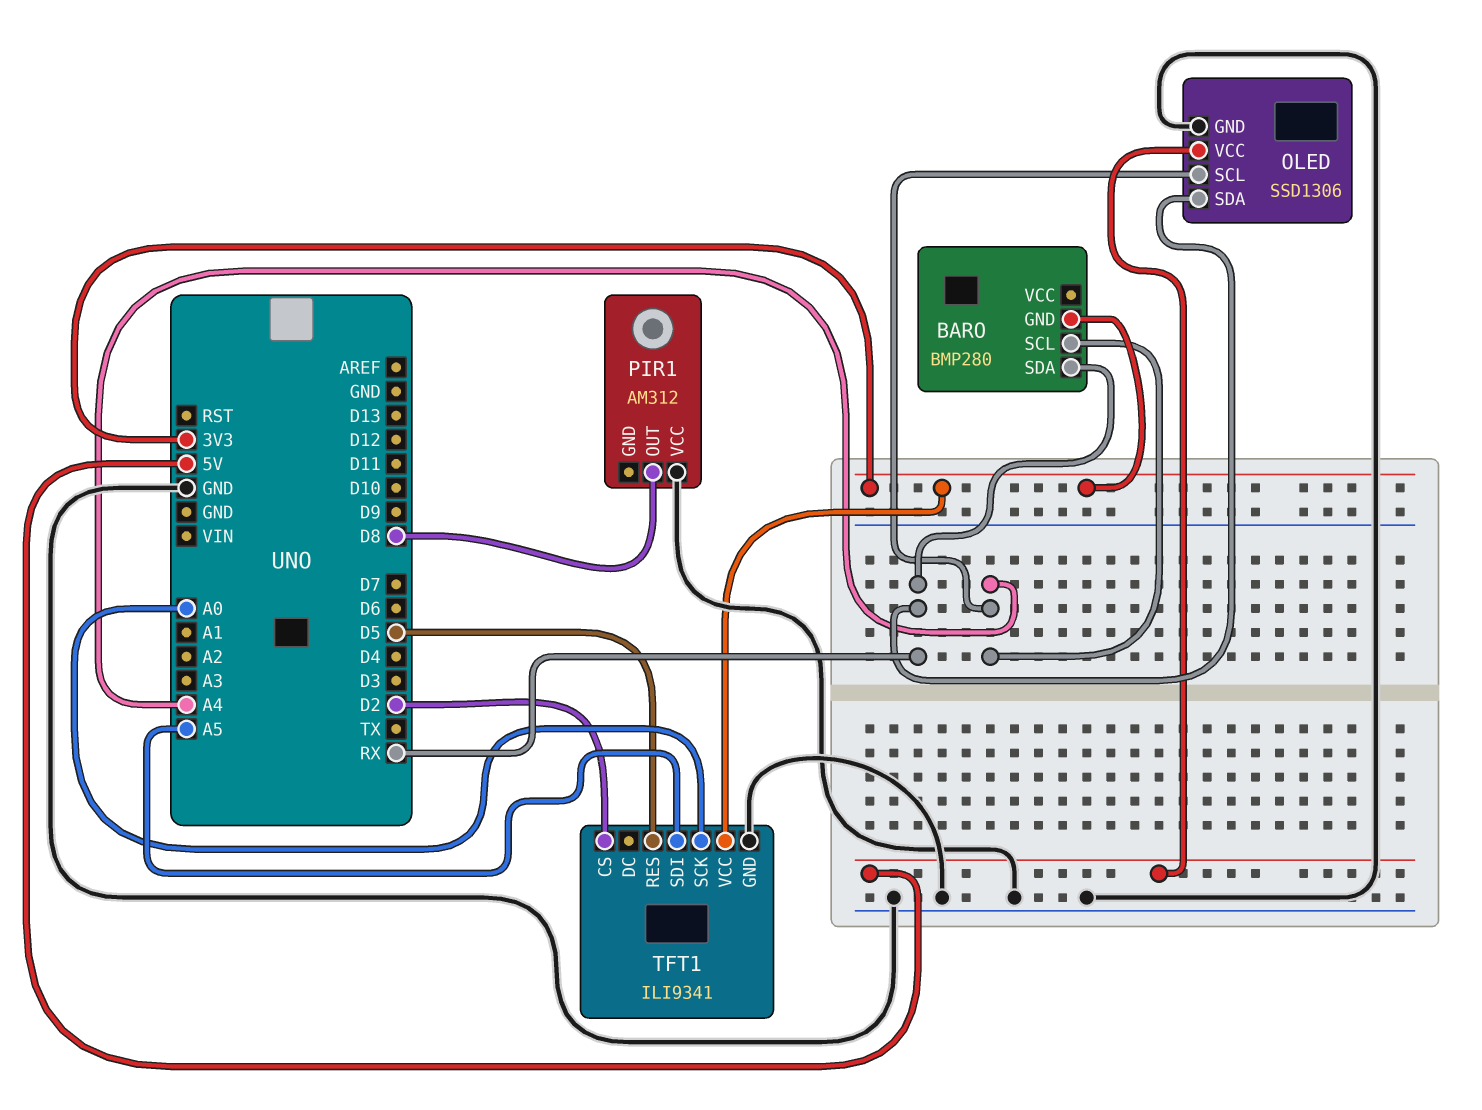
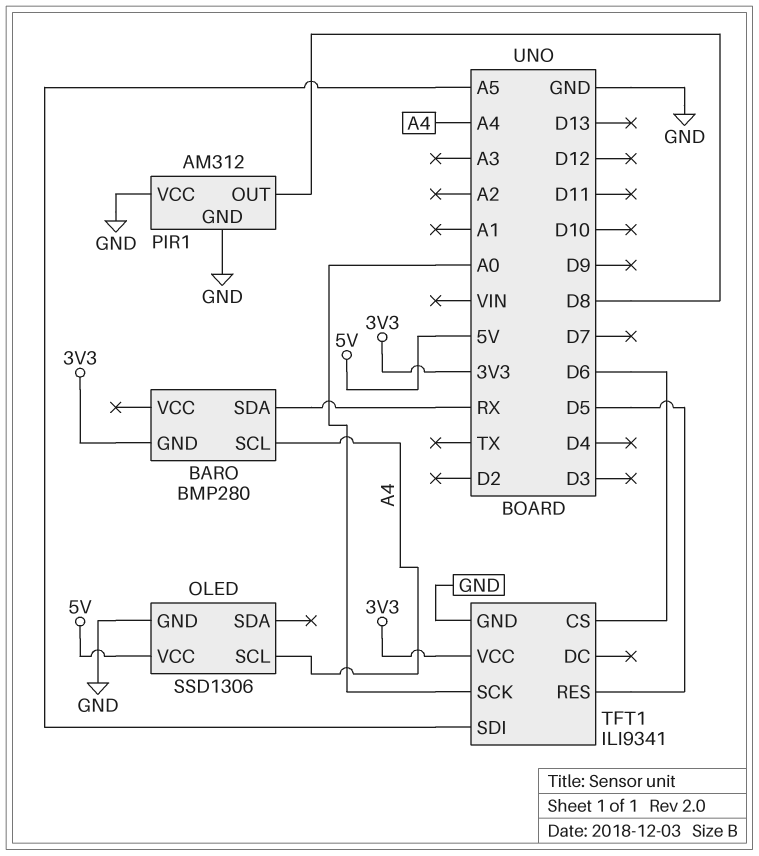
OLED pin SDA: RX -> none
PIR1 pin GND: none -> GND
TFT1 pin CS: D2 -> D6

